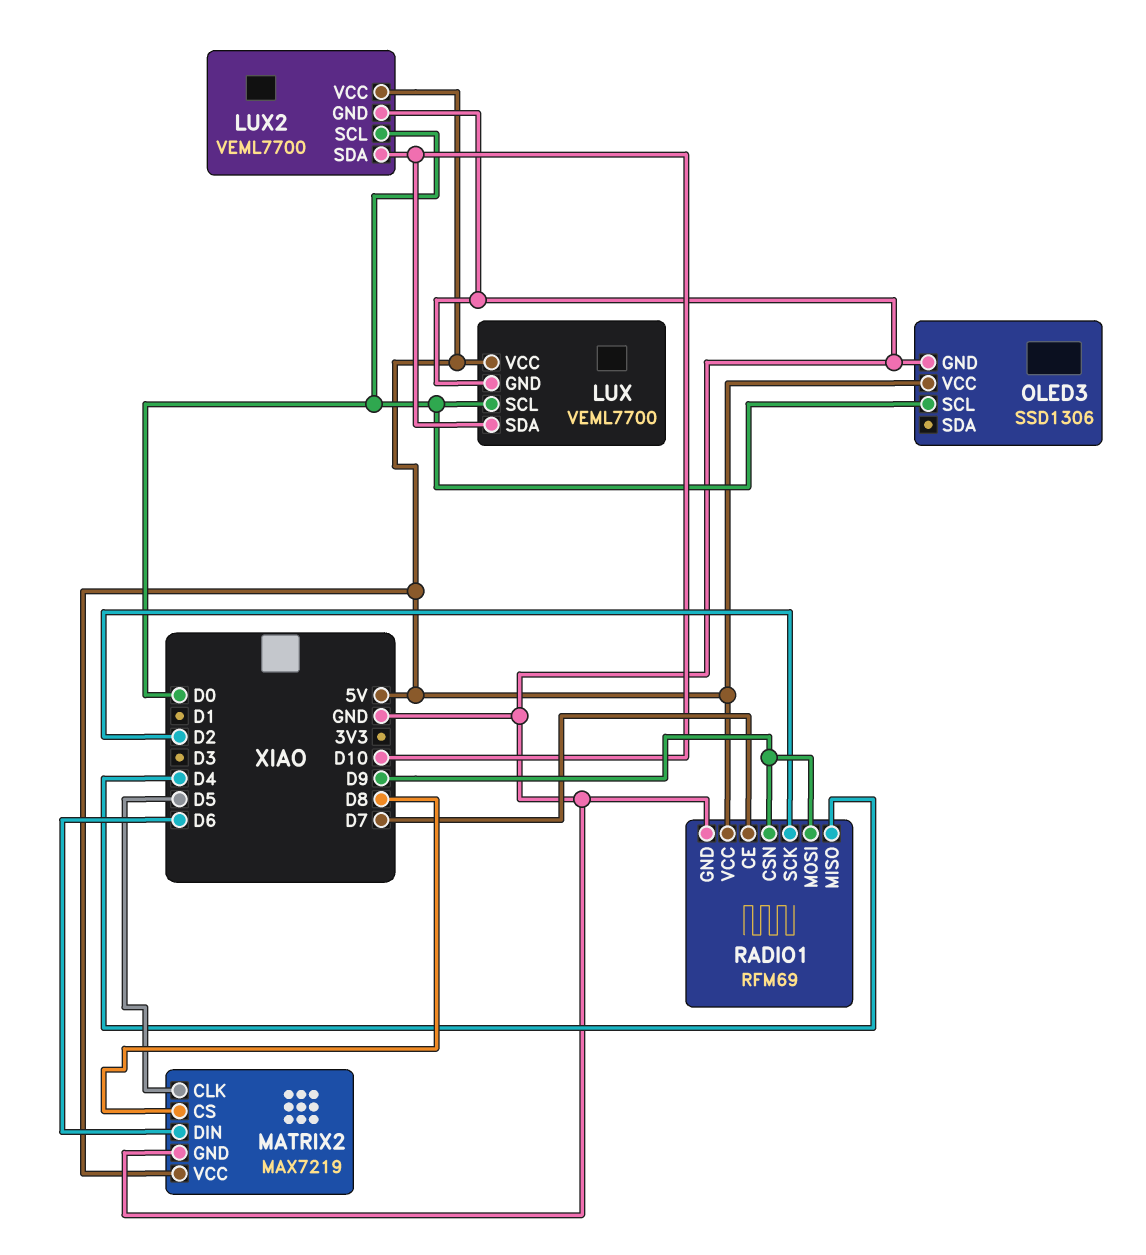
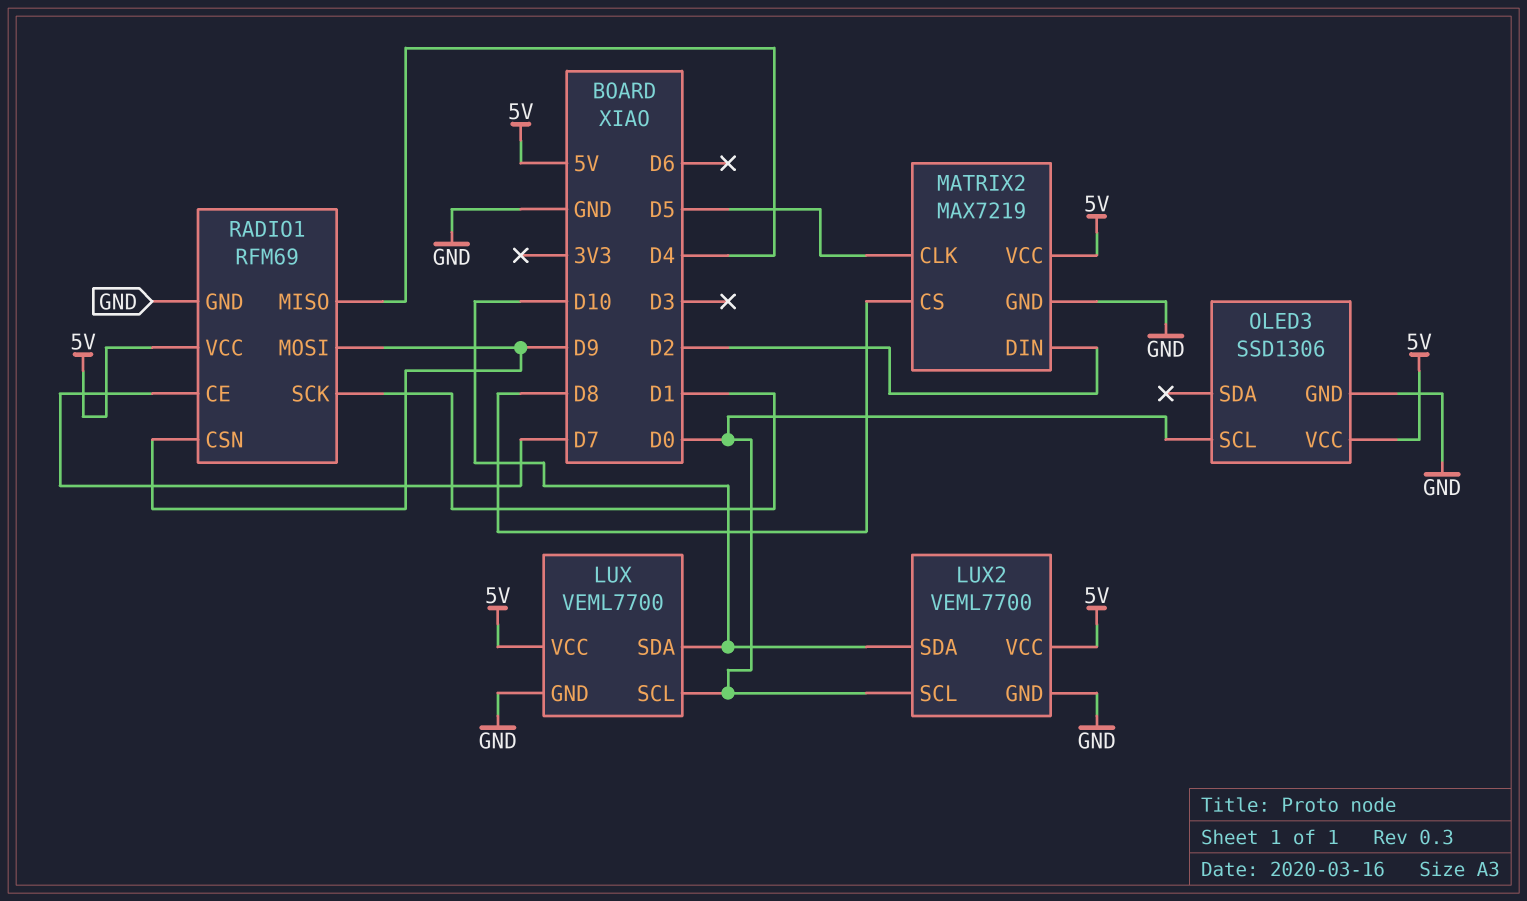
MATRIX2 pin DIN: D6 -> D2
RADIO1 pin SCK: D2 -> D1

